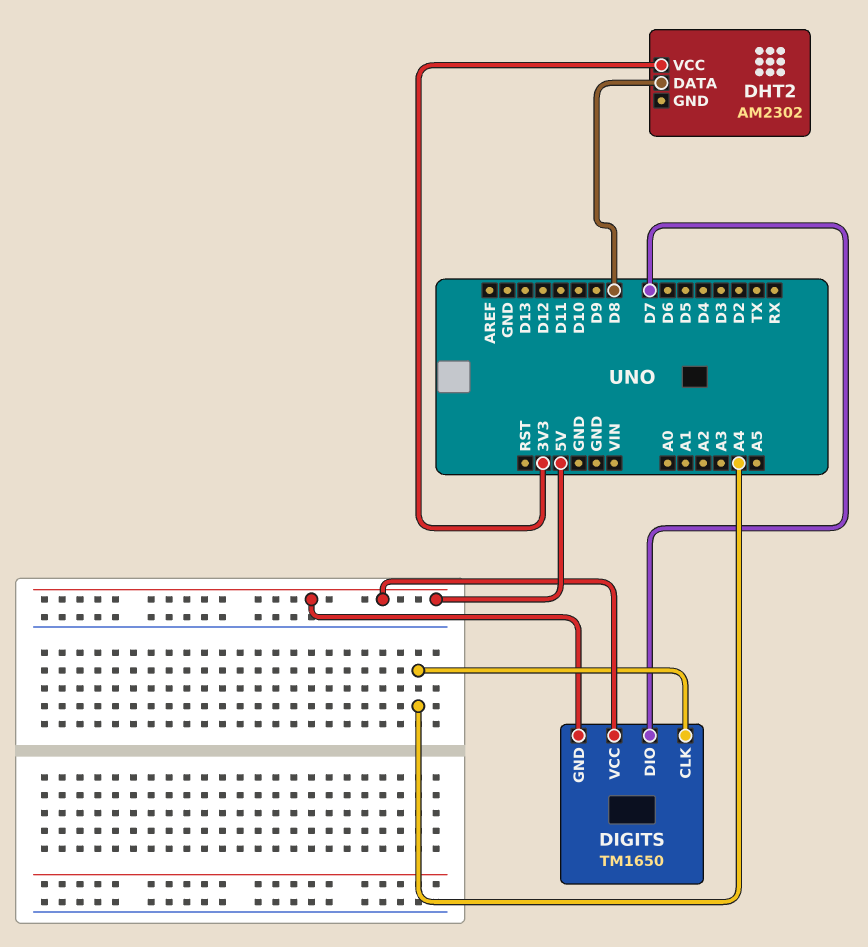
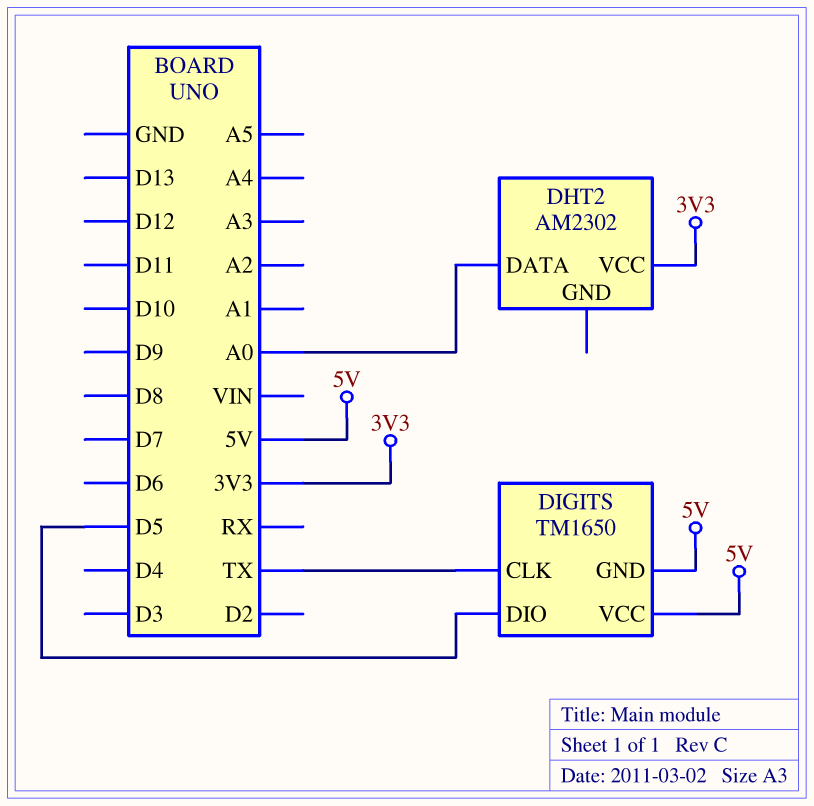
DHT2 pin DATA: D8 -> A0
DIGITS pin CLK: A4 -> TX
DIGITS pin DIO: D7 -> D5

